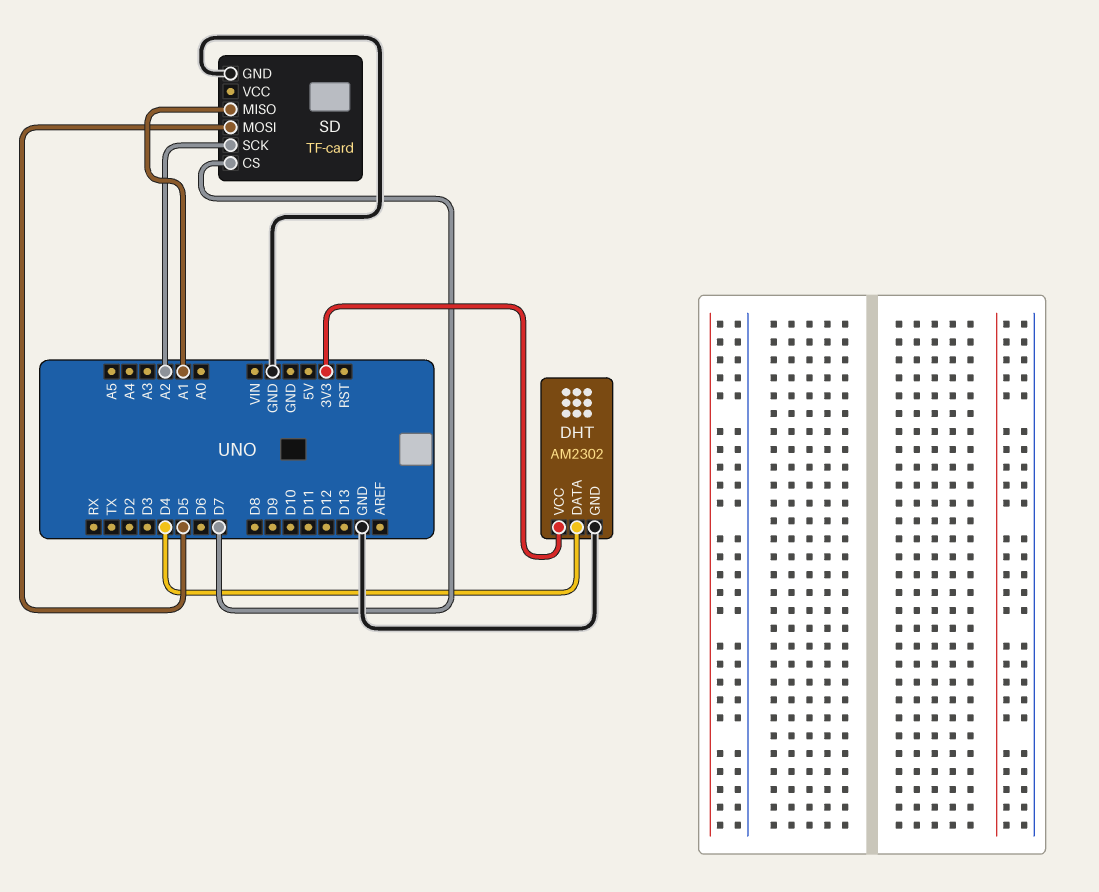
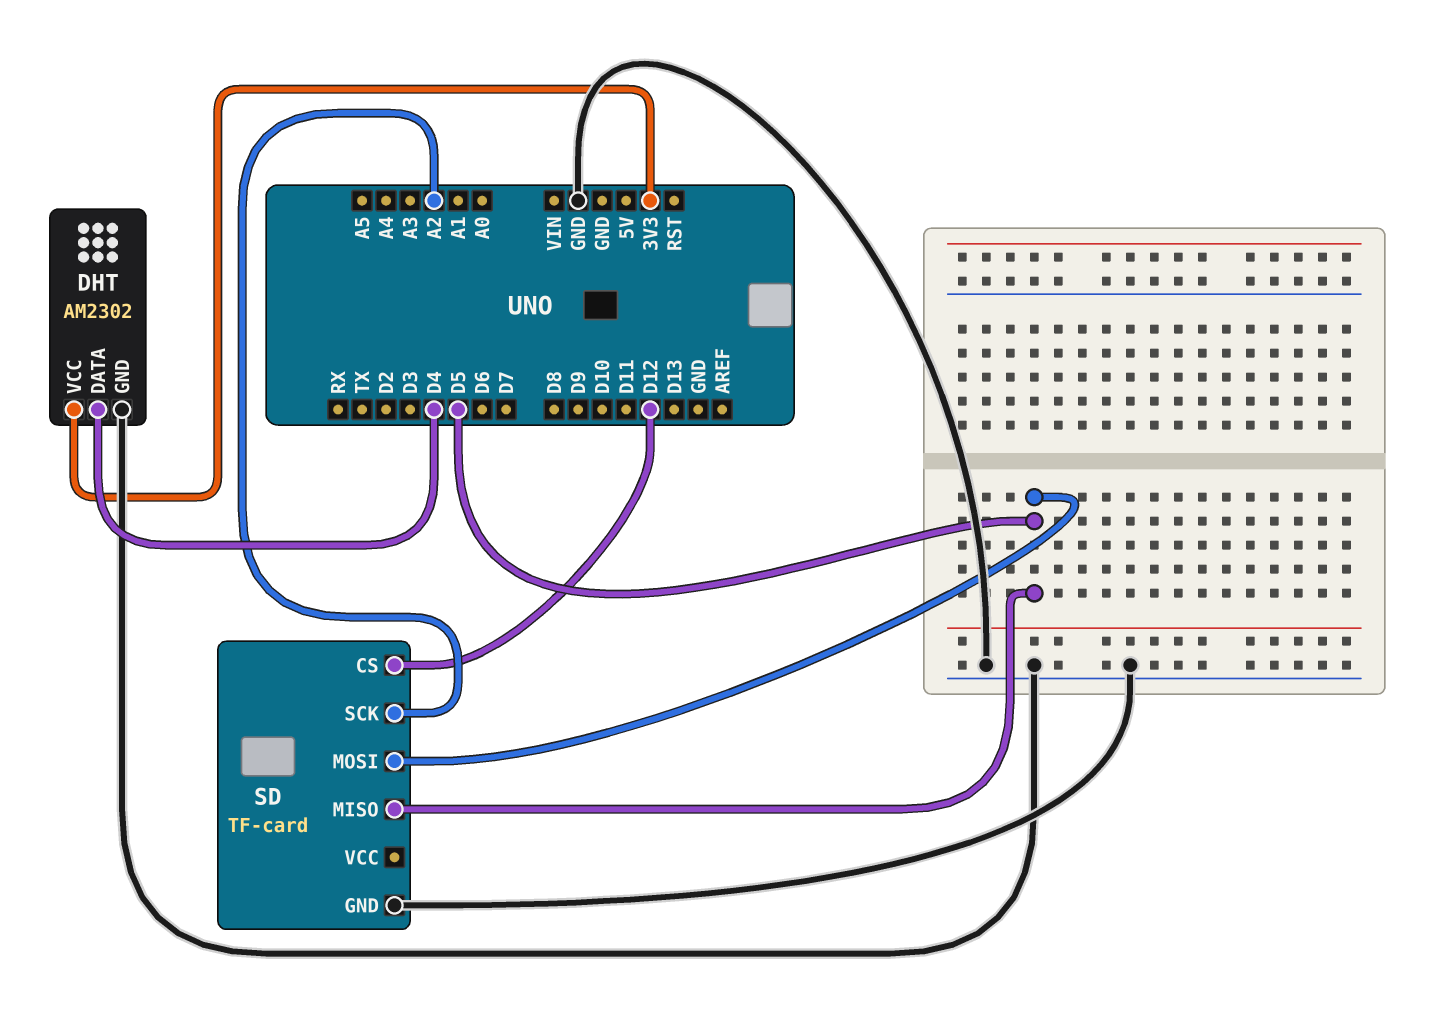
SD pin CS: D7 -> D12
SD pin MISO: A1 -> D5

